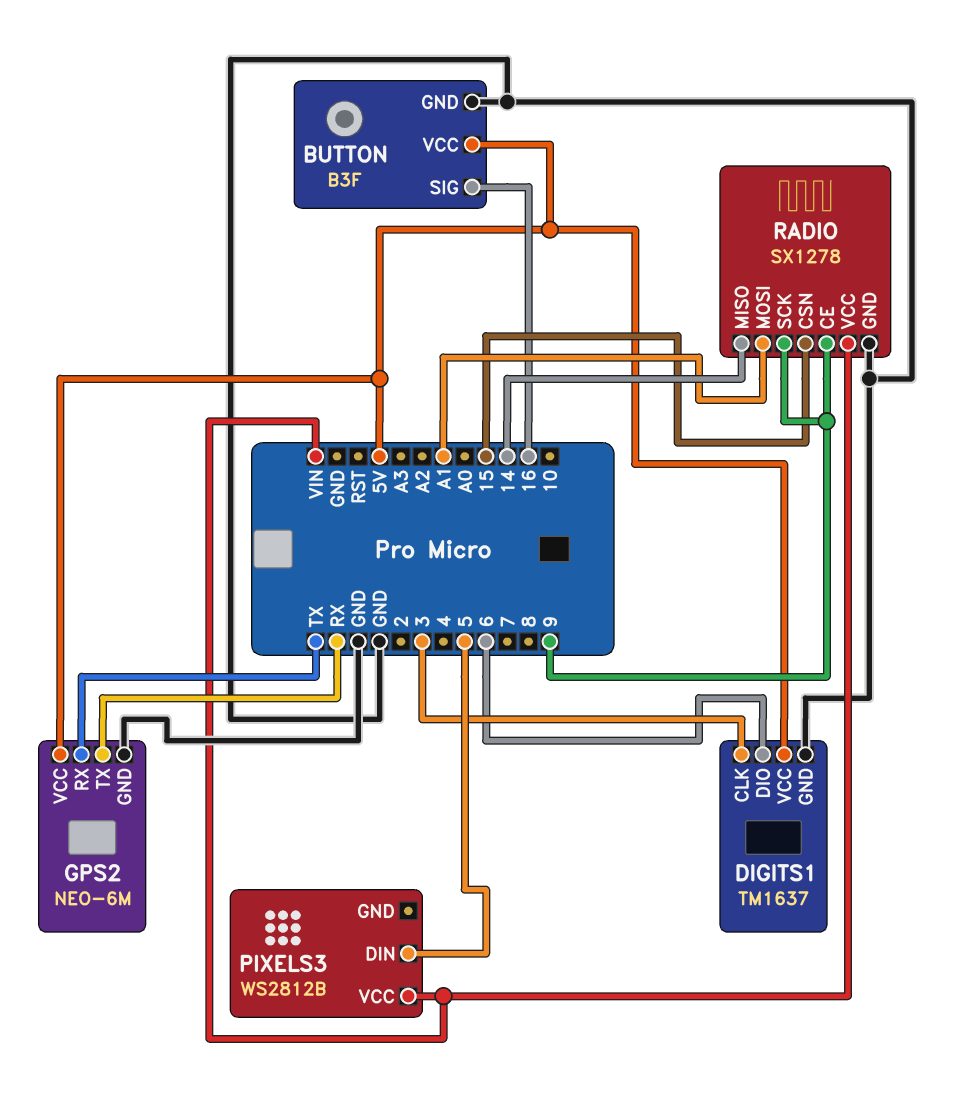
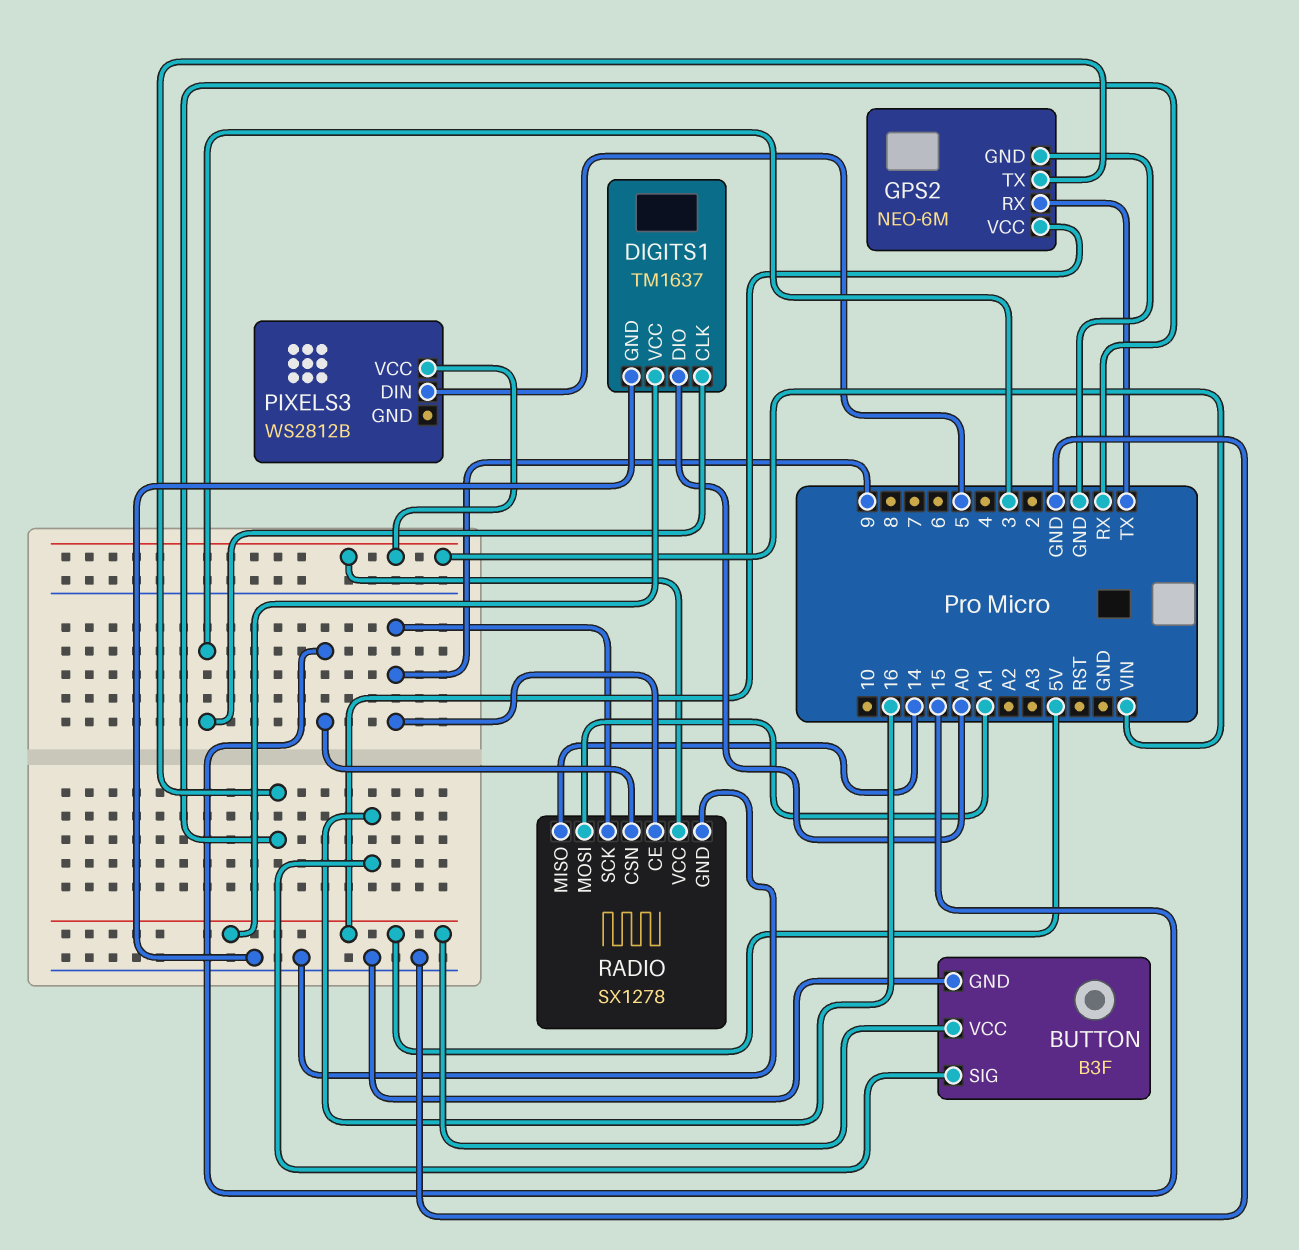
DIGITS1 pin DIO: 6 -> A0

